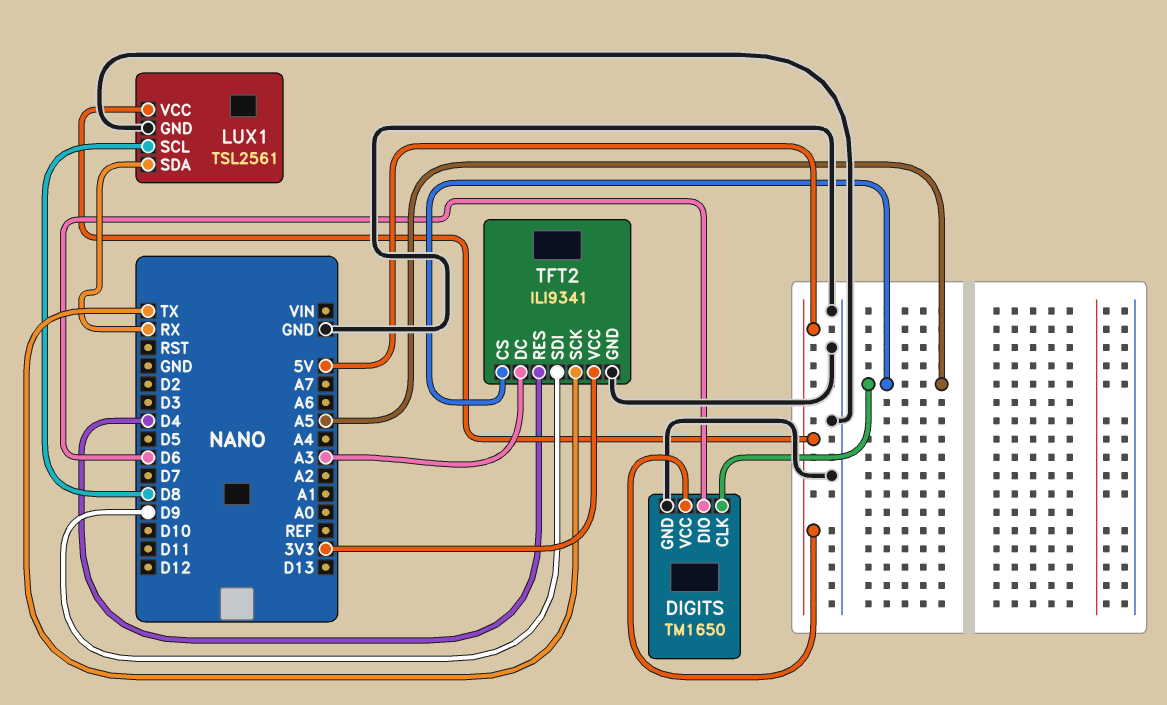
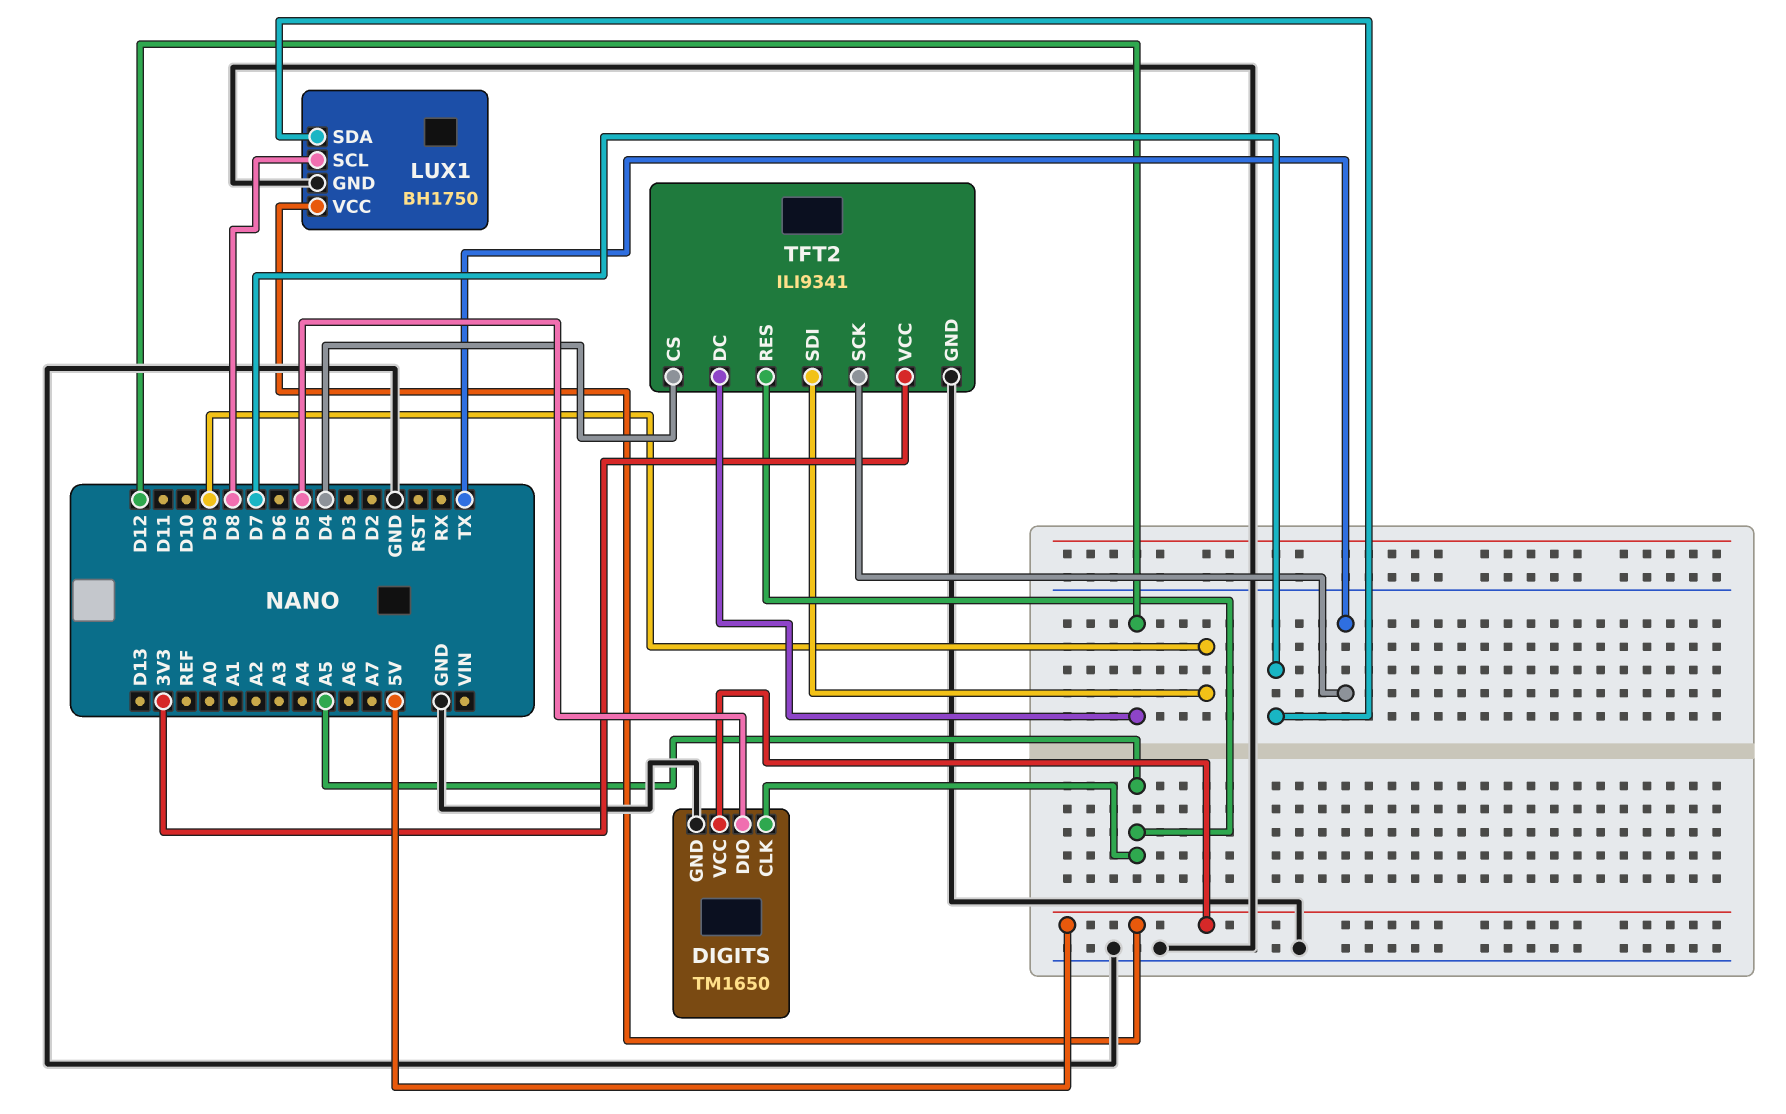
DIGITS pin DIO: D6 -> D5
LUX1: TSL2561 -> BH1750
LUX1 pin SDA: RX -> D7
TFT2 pin CS: A5 -> D4
TFT2 pin DC: A3 -> D12
TFT2 pin RES: D4 -> A5

